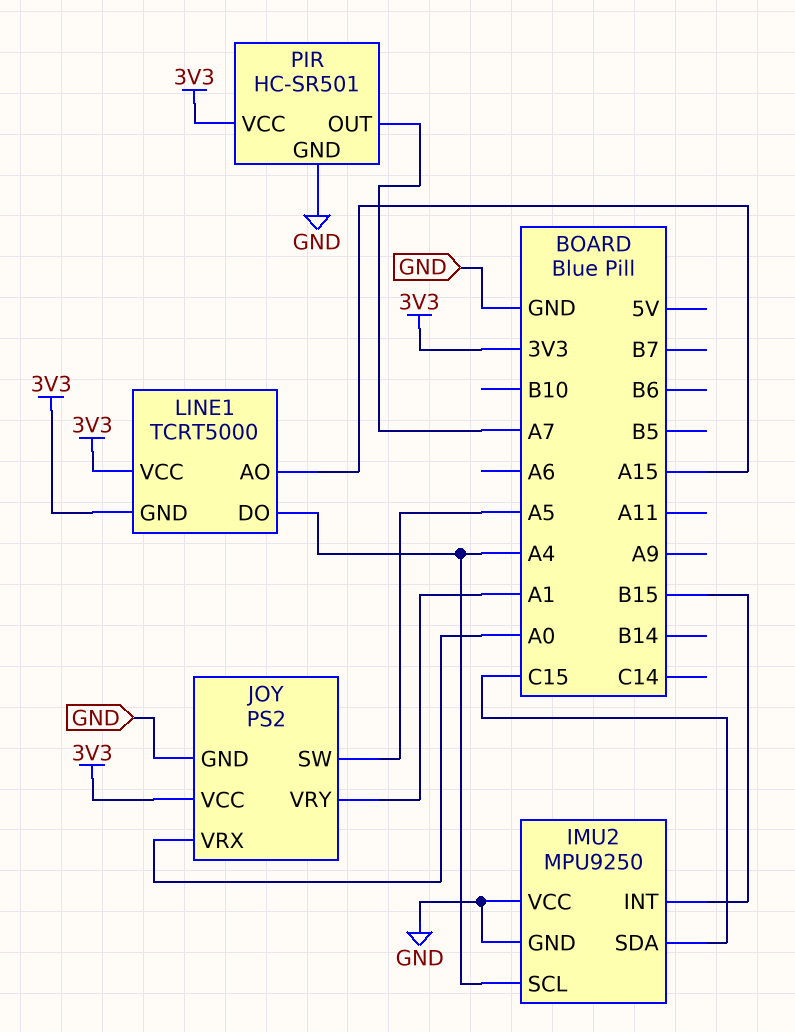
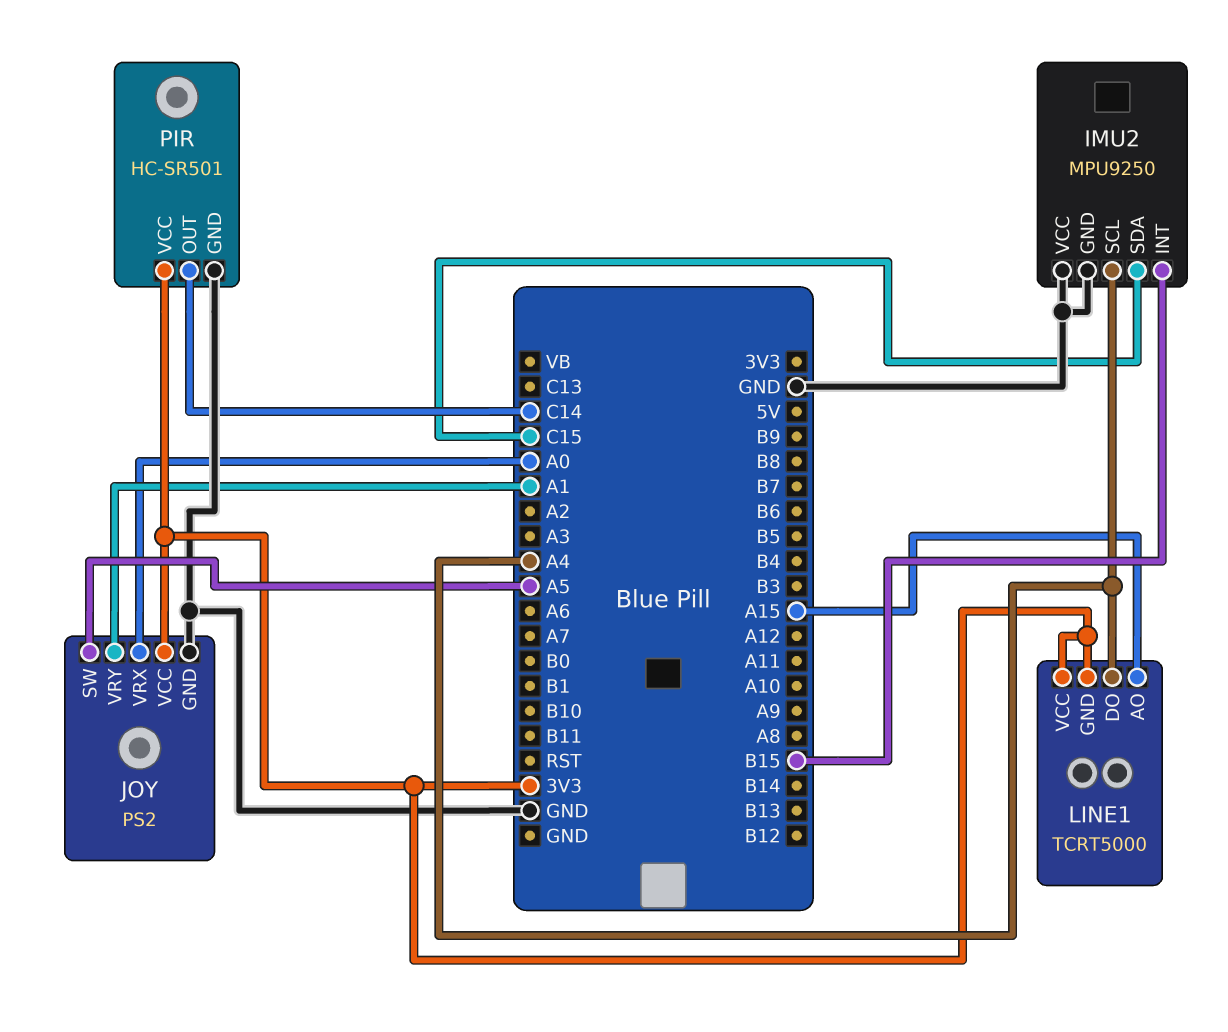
PIR pin OUT: A7 -> C14

